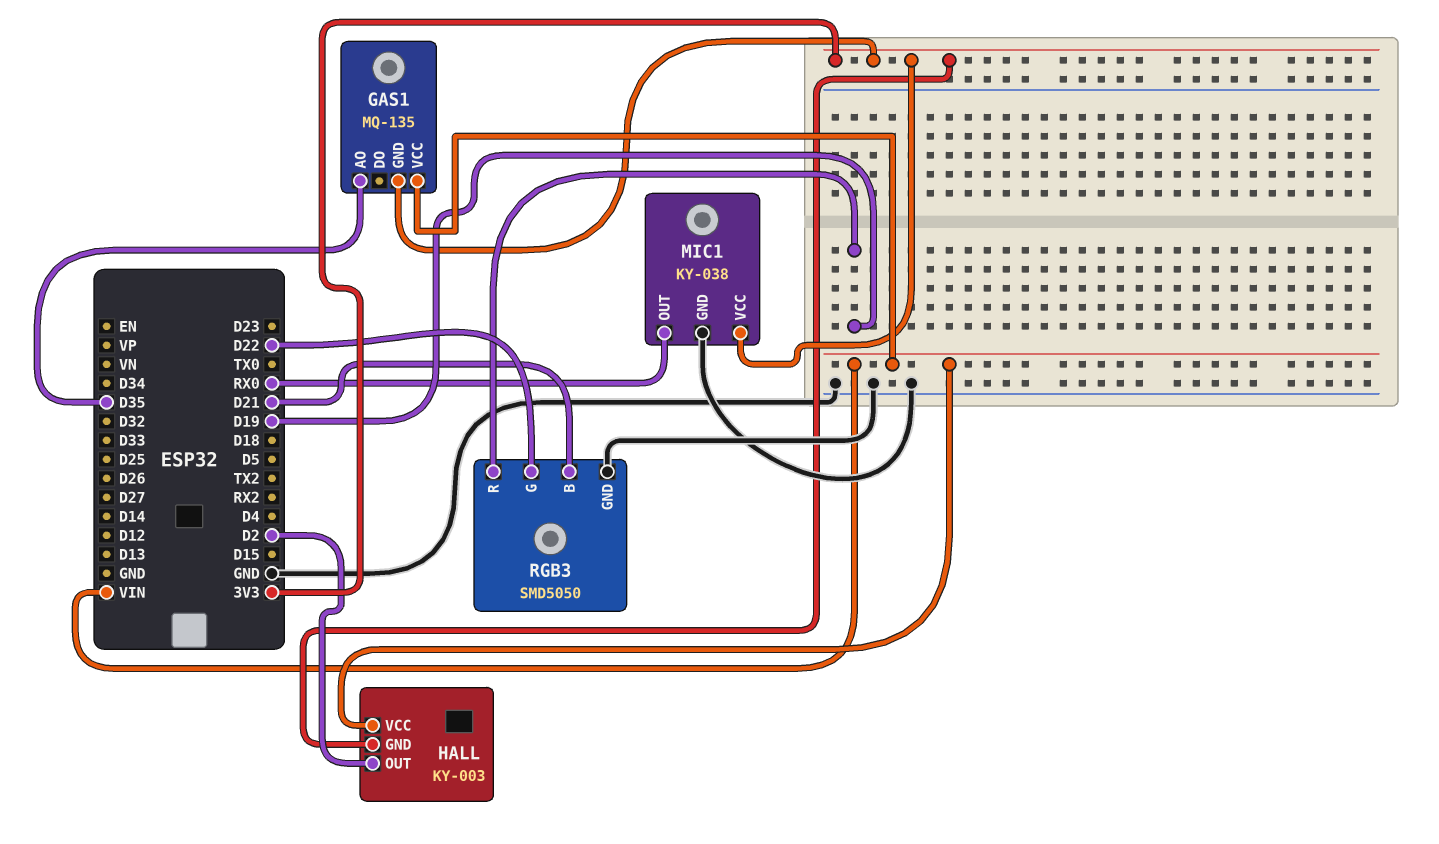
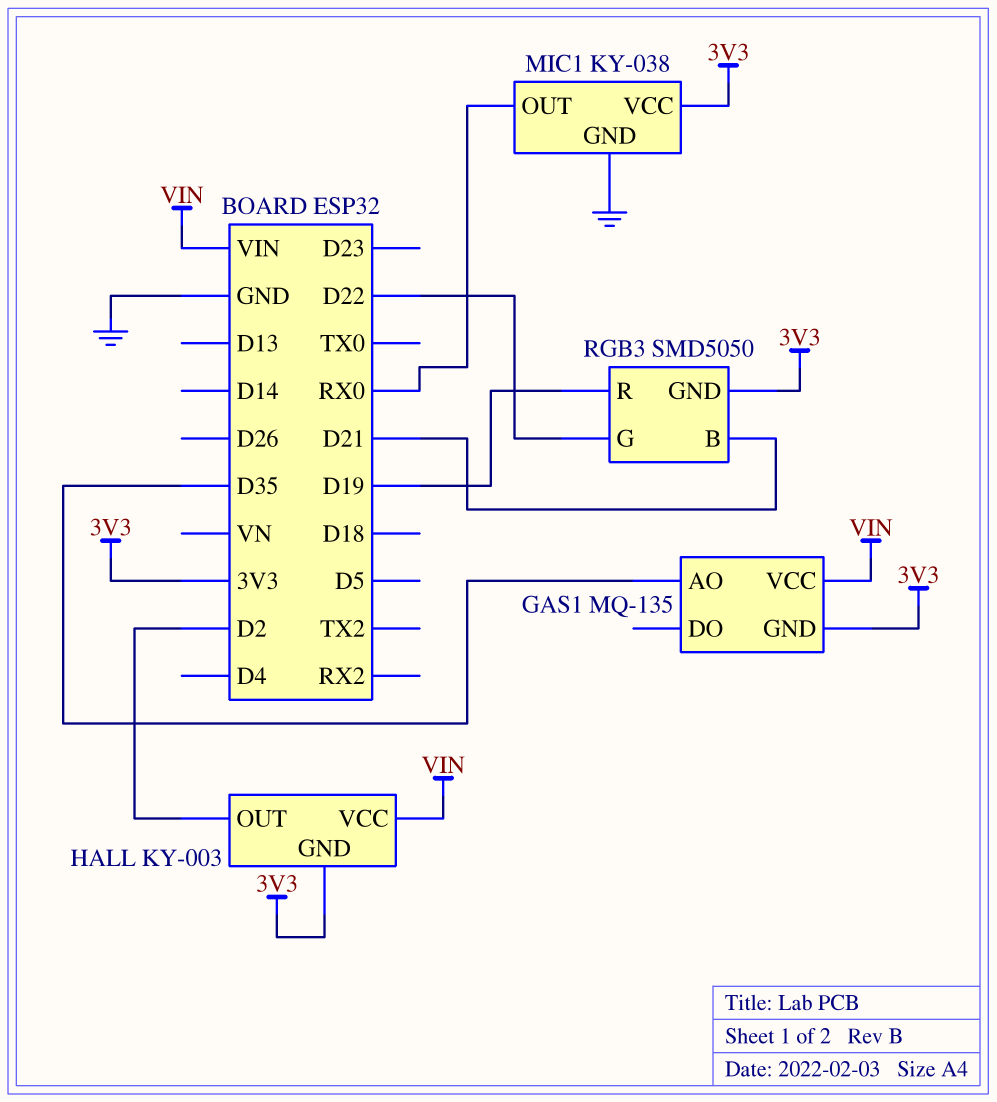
RGB3 pin GND: GND -> 3V3

